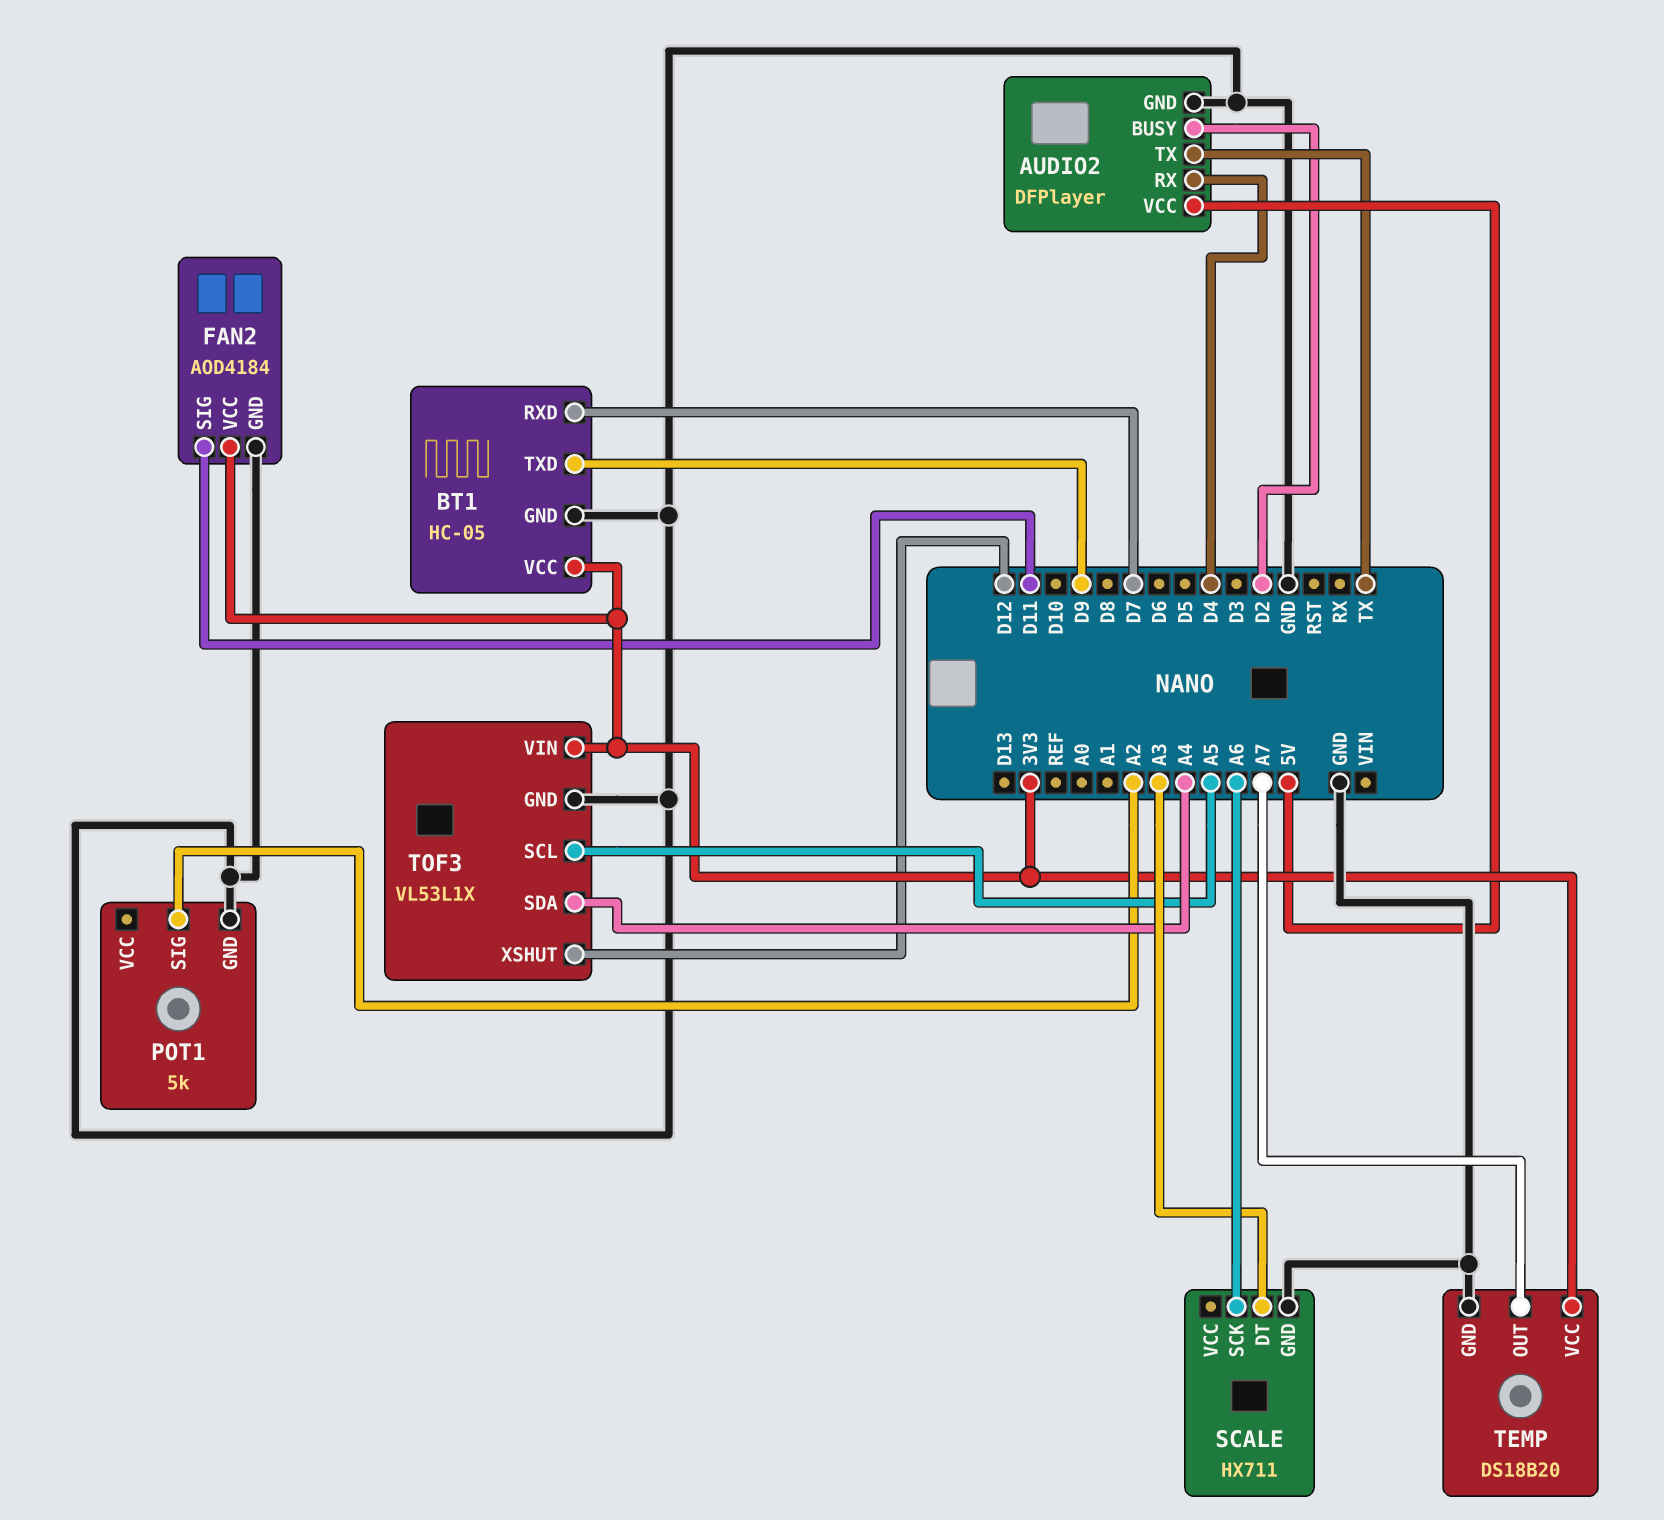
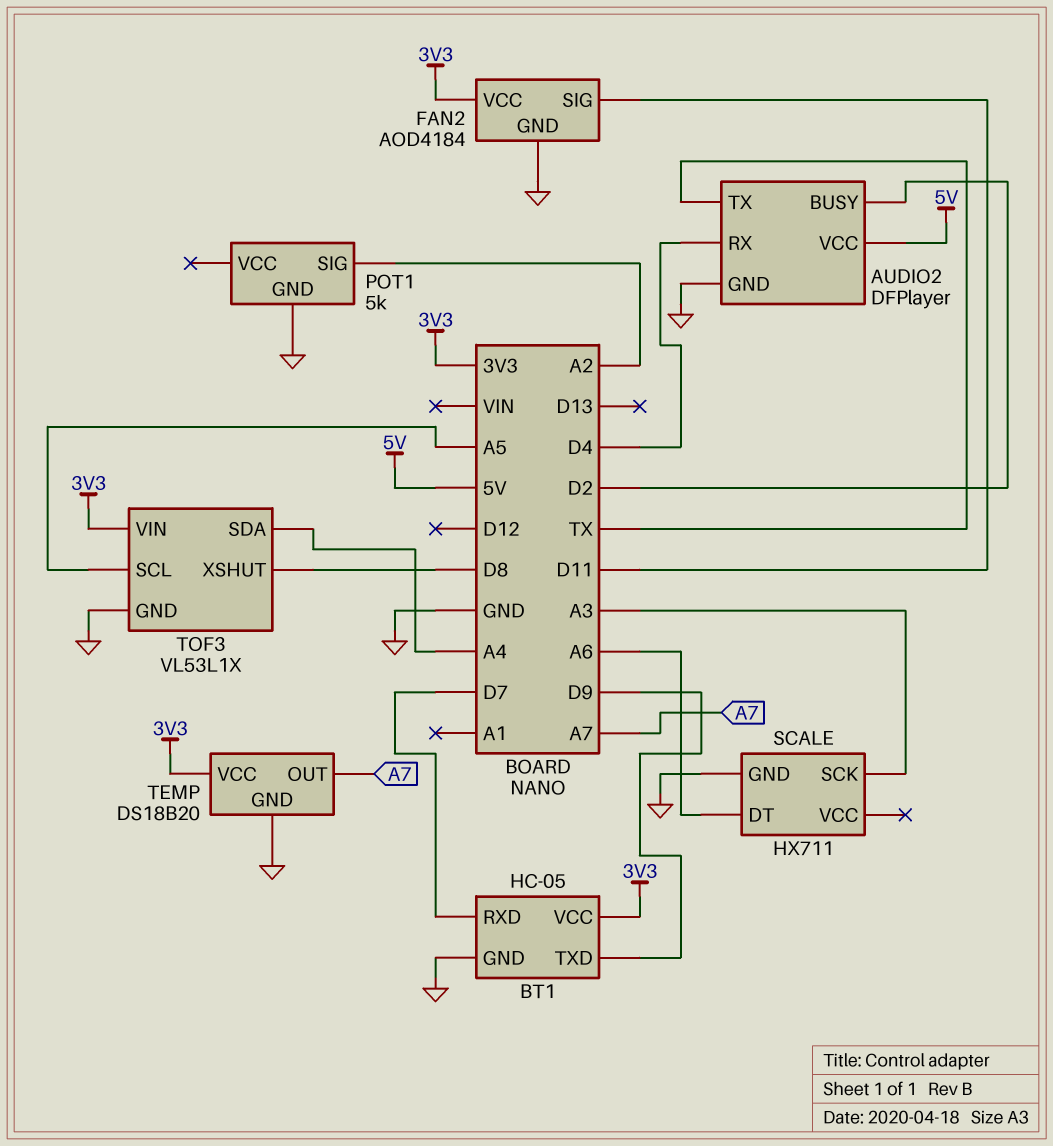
SCALE pin DT: A3 -> A6
SCALE pin SCK: A6 -> A3
TOF3 pin XSHUT: D12 -> D8

